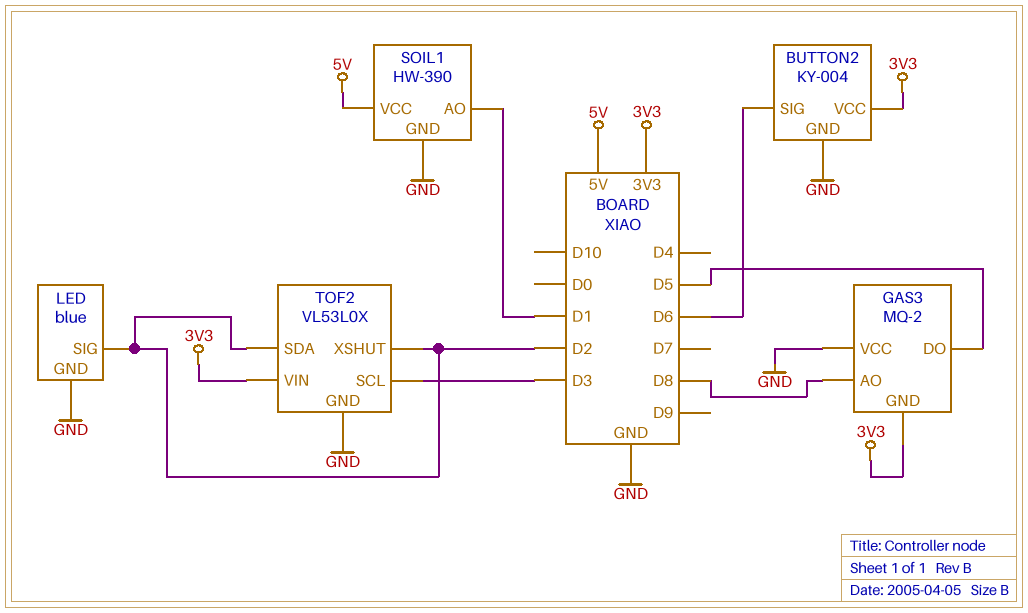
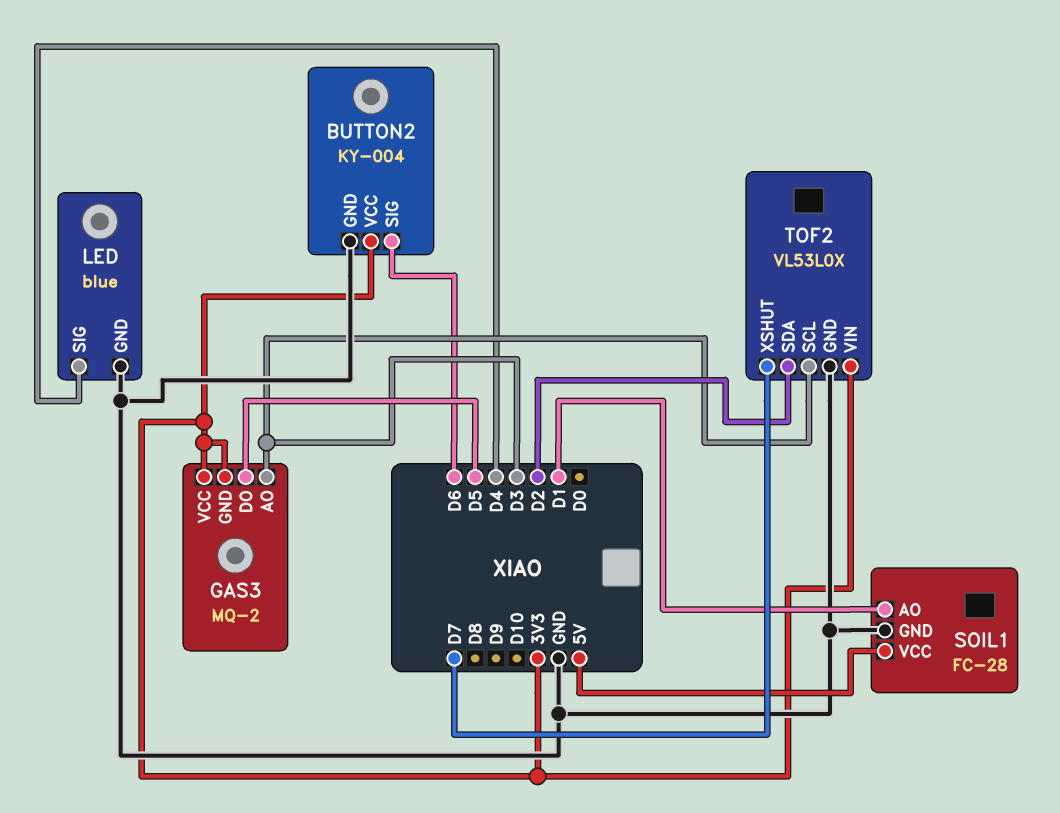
GAS3 pin AO: D8 -> D3
GAS3 pin VCC: GND -> 3V3
LED pin SIG: D2 -> D4
SOIL1: HW-390 -> FC-28
TOF2 pin XSHUT: D2 -> D7

